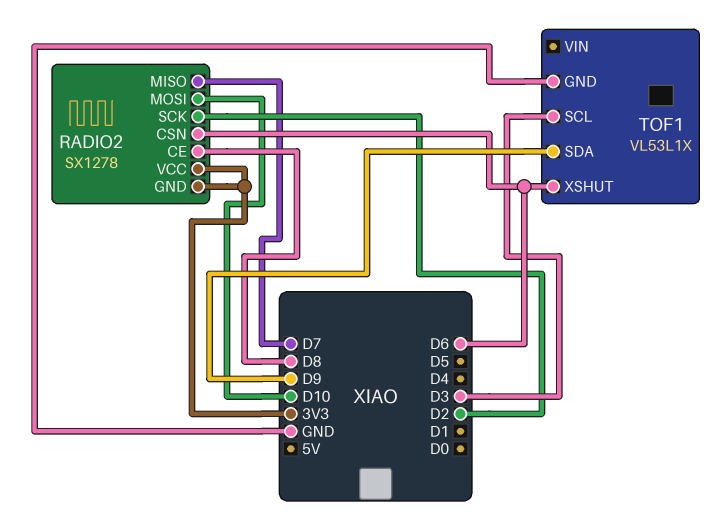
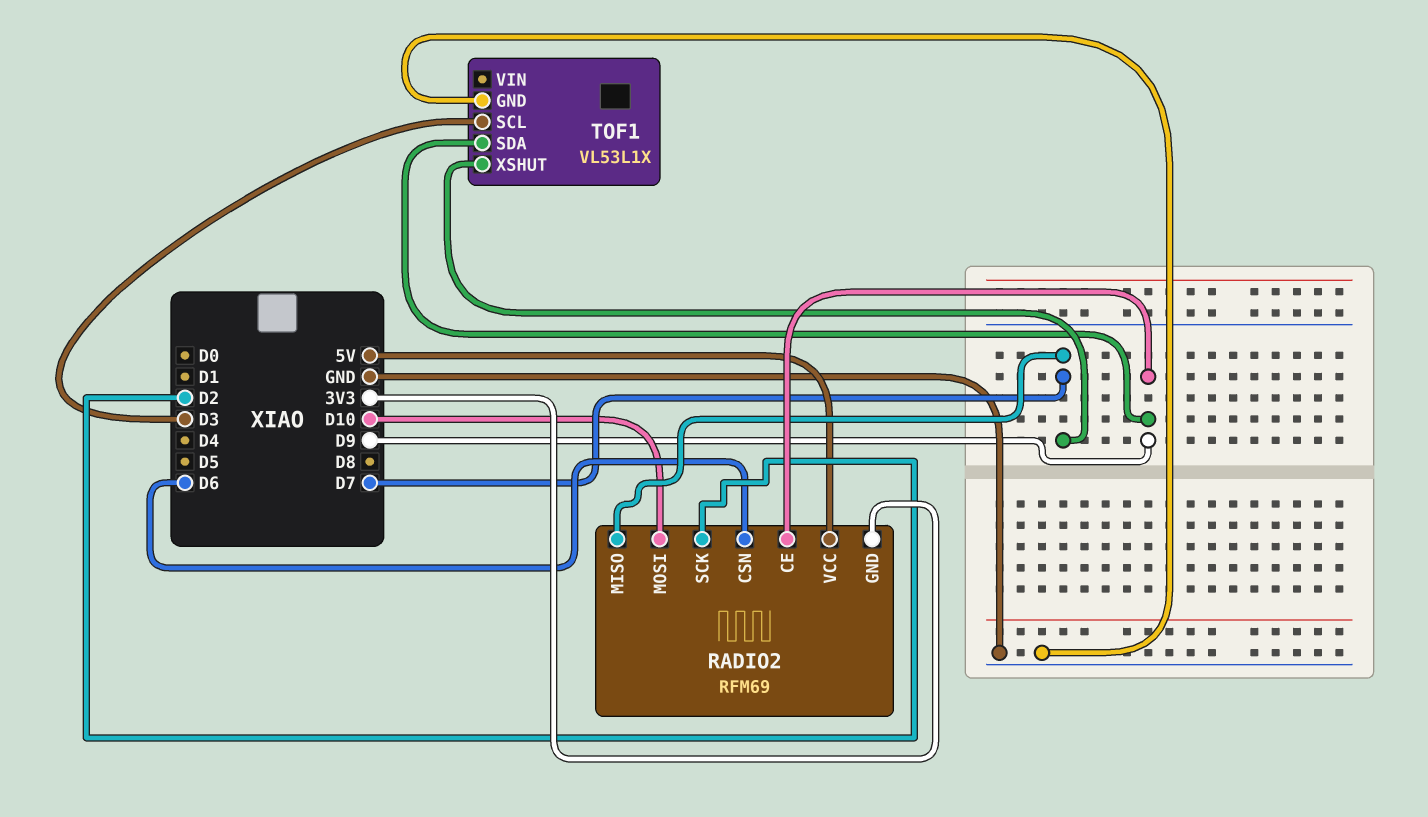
RADIO2: SX1278 -> RFM69
RADIO2 pin CE: D8 -> D9
RADIO2 pin VCC: 3V3 -> 5V
TOF1 pin XSHUT: D6 -> D7

